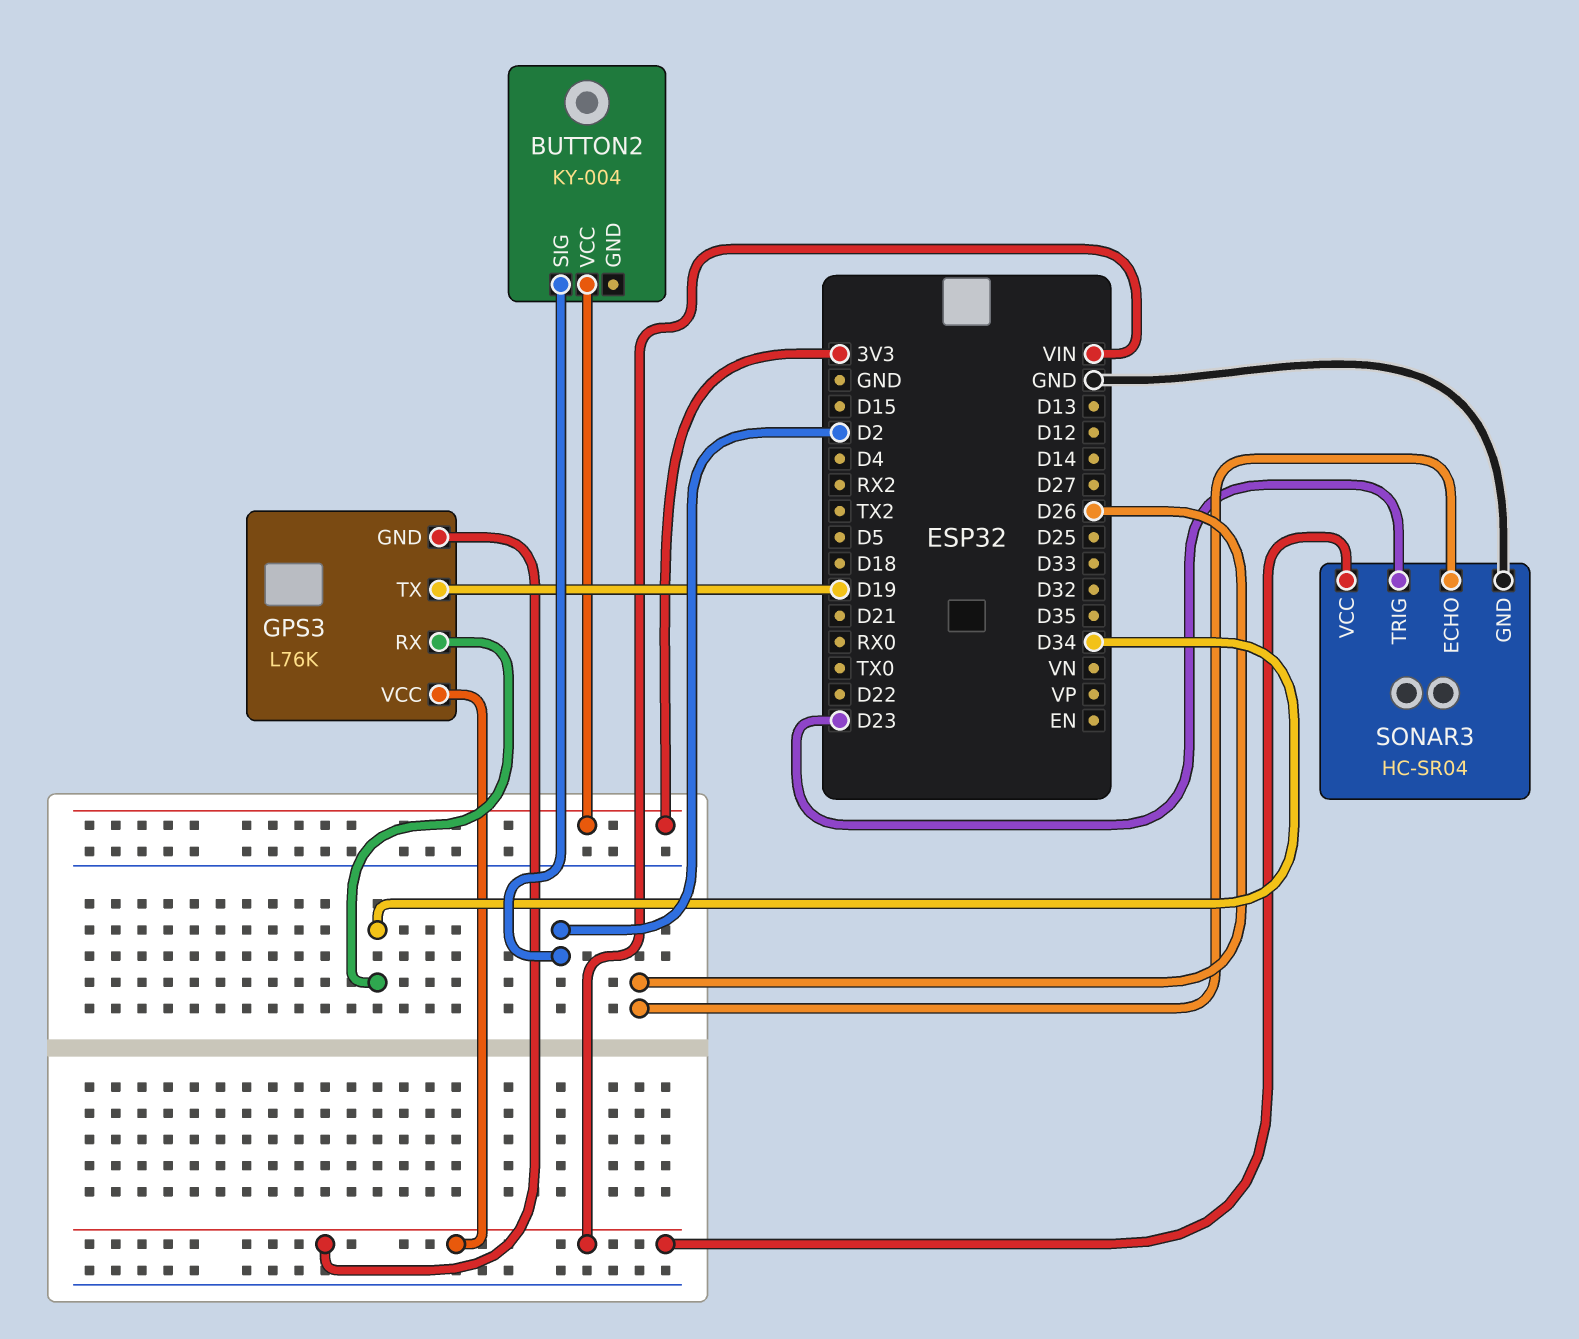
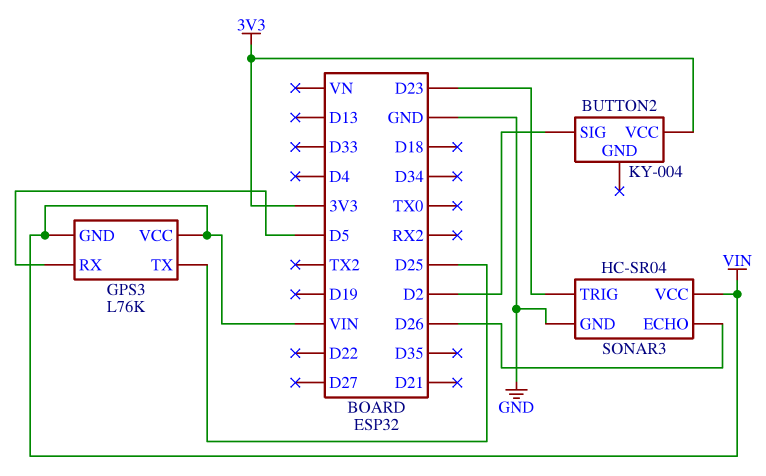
GPS3 pin RX: D34 -> D5
GPS3 pin TX: D19 -> D25

